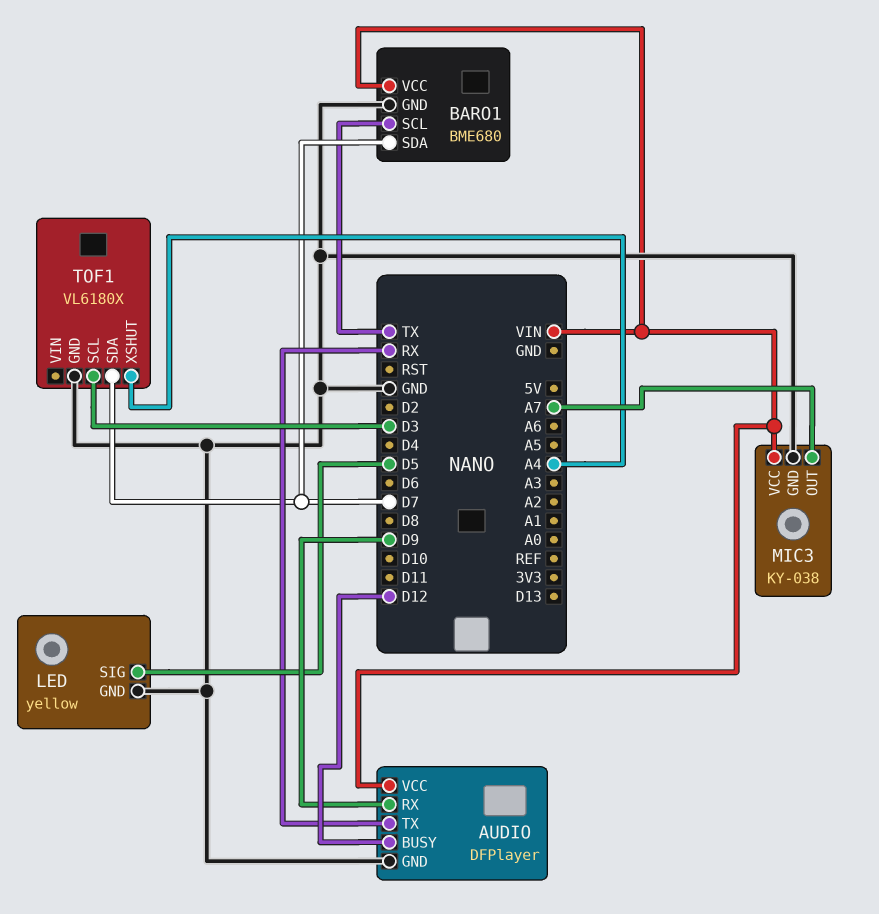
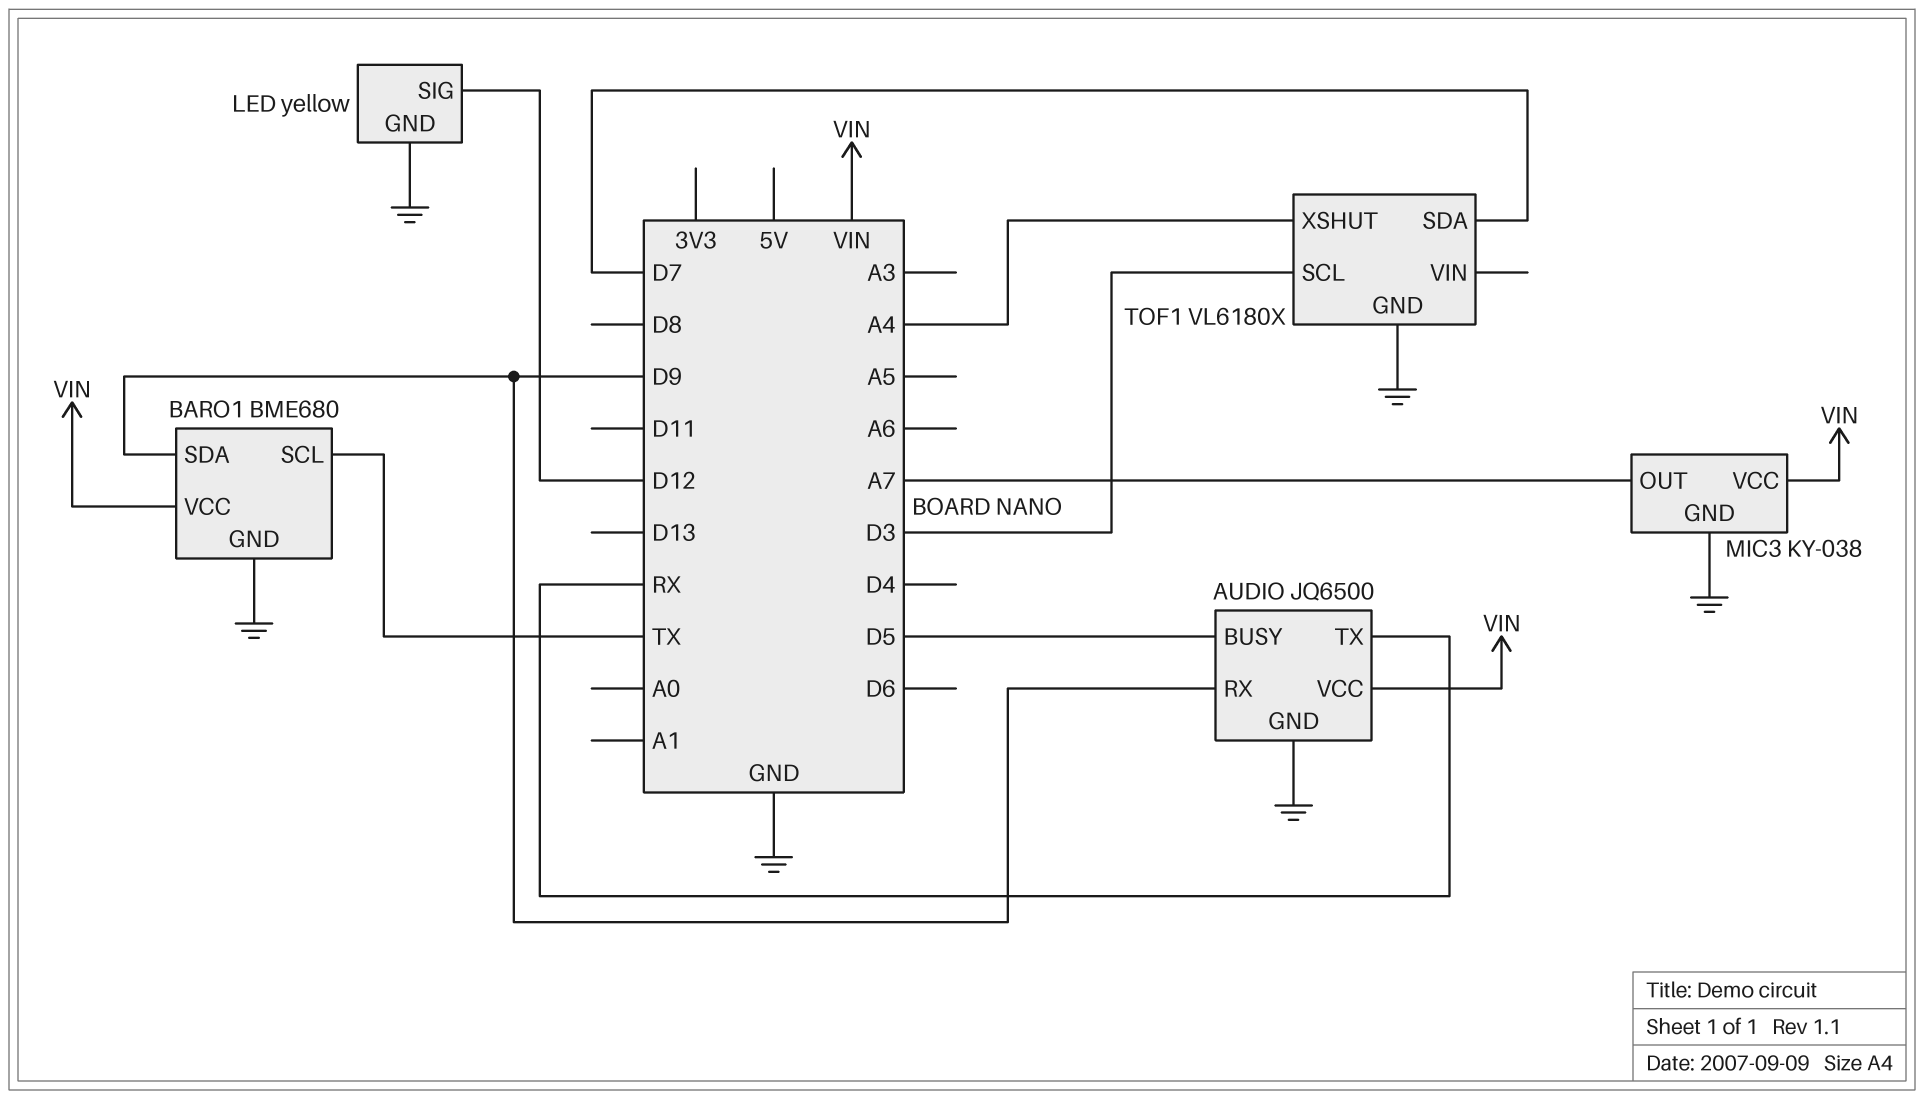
AUDIO: DFPlayer -> JQ6500
AUDIO pin BUSY: D12 -> D5
BARO1 pin SDA: D7 -> D9
LED pin SIG: D5 -> D12

